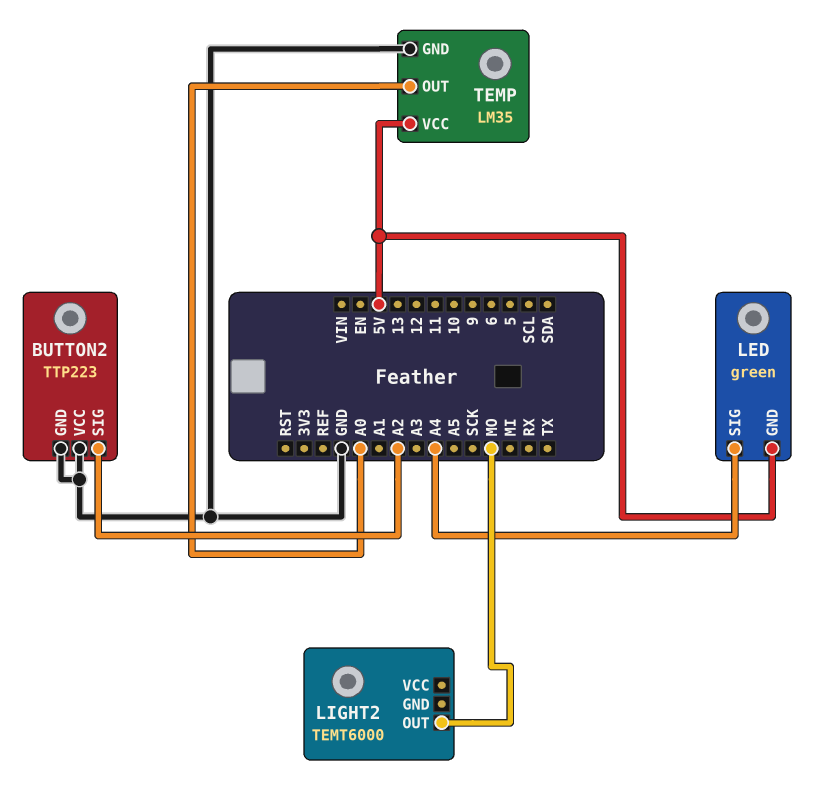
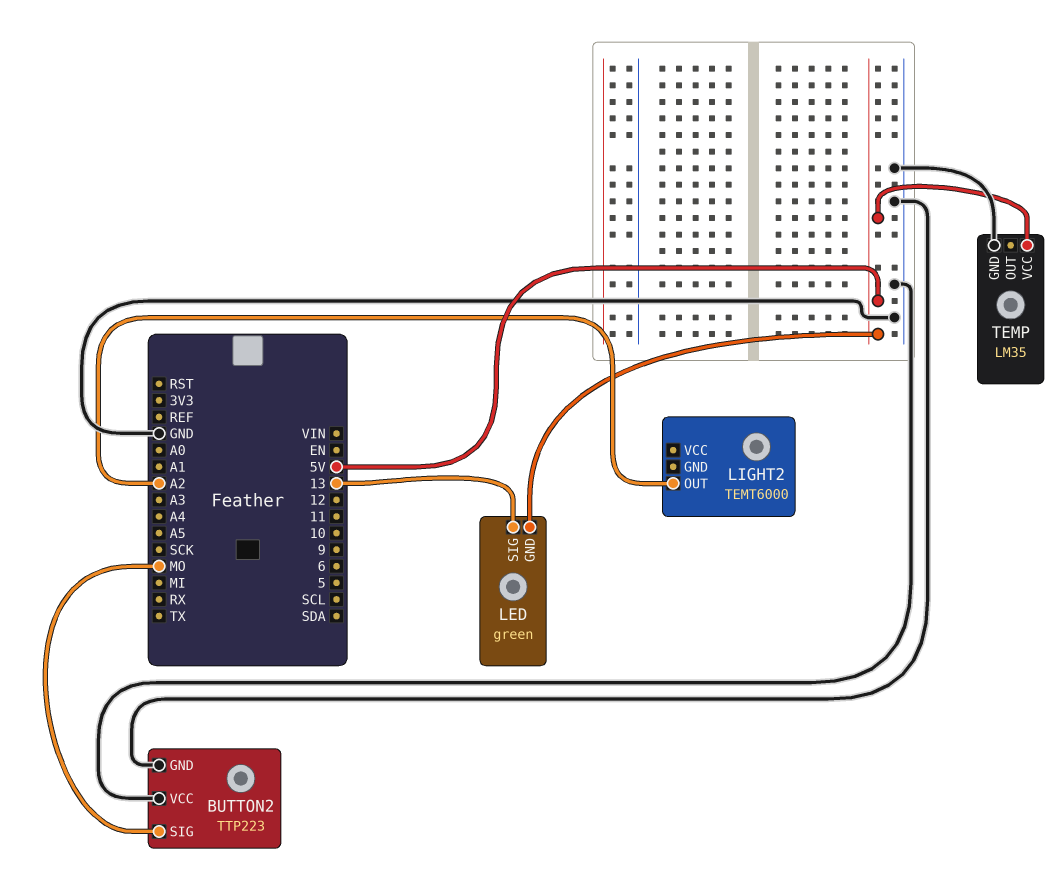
BUTTON2 pin SIG: A2 -> MO
LED pin SIG: A4 -> 13
LIGHT2 pin OUT: MO -> A2
TEMP pin OUT: A0 -> none

